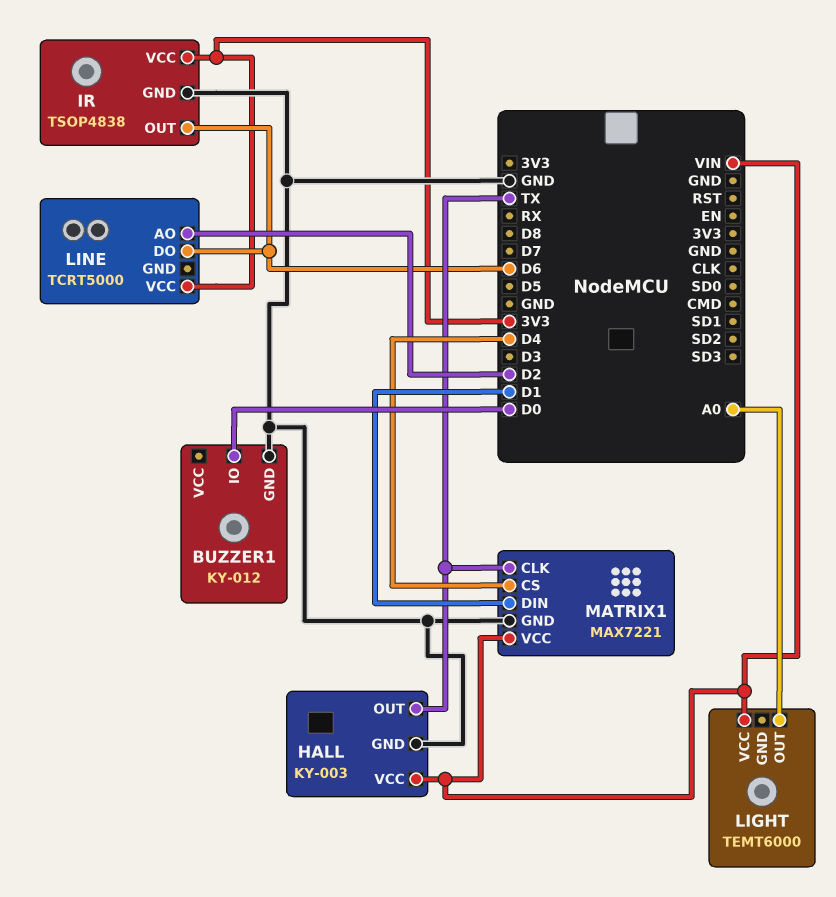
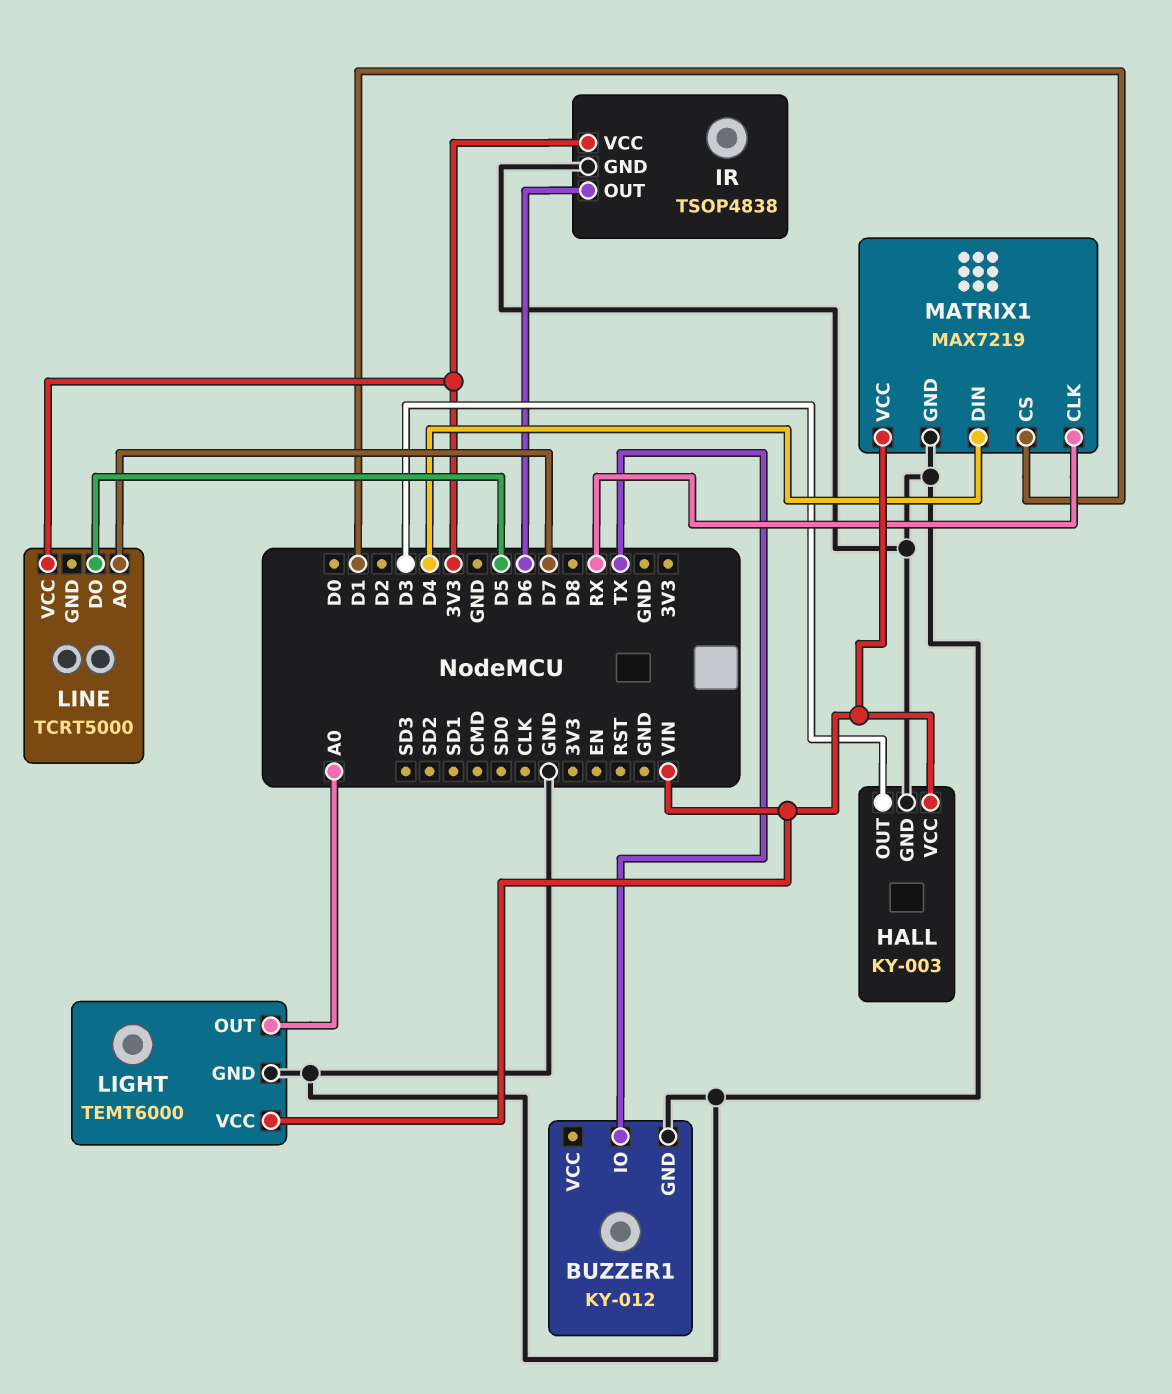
BUZZER1 pin IO: D0 -> TX
HALL pin OUT: TX -> D3
LIGHT pin GND: none -> GND
LINE pin AO: D2 -> D7
LINE pin DO: D6 -> D5
MATRIX1: MAX7221 -> MAX7219
MATRIX1 pin CLK: TX -> RX
MATRIX1 pin CS: D4 -> D1
MATRIX1 pin DIN: D1 -> D4

